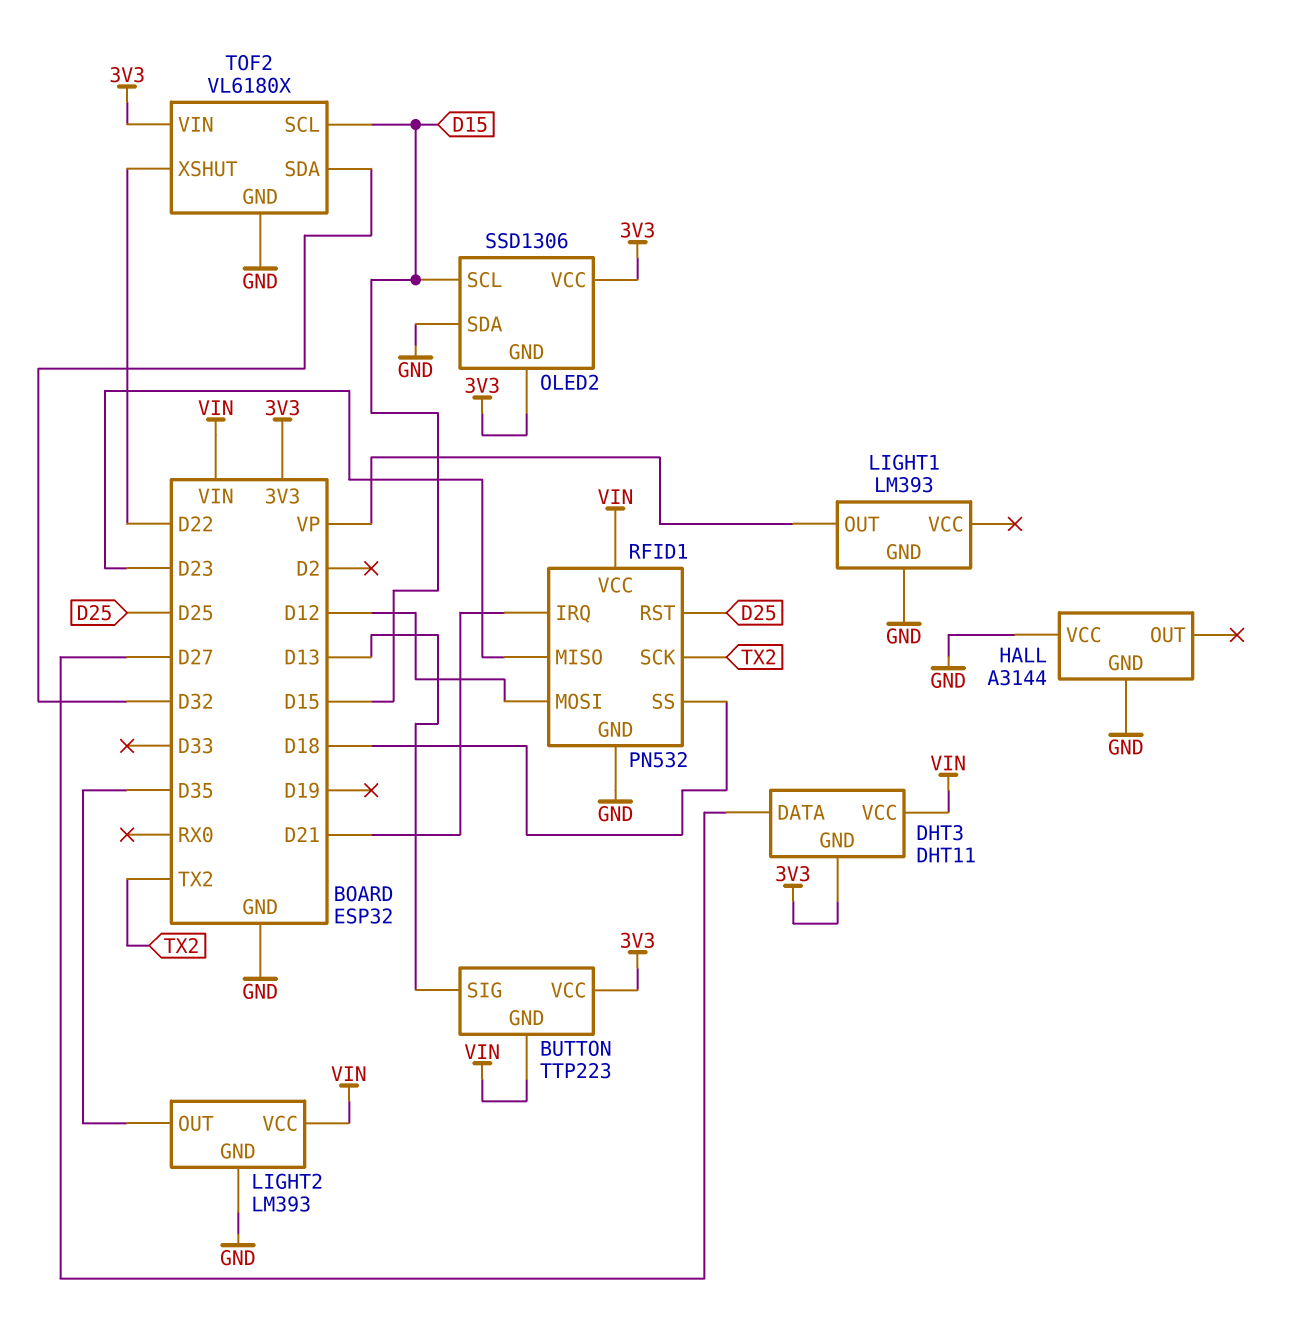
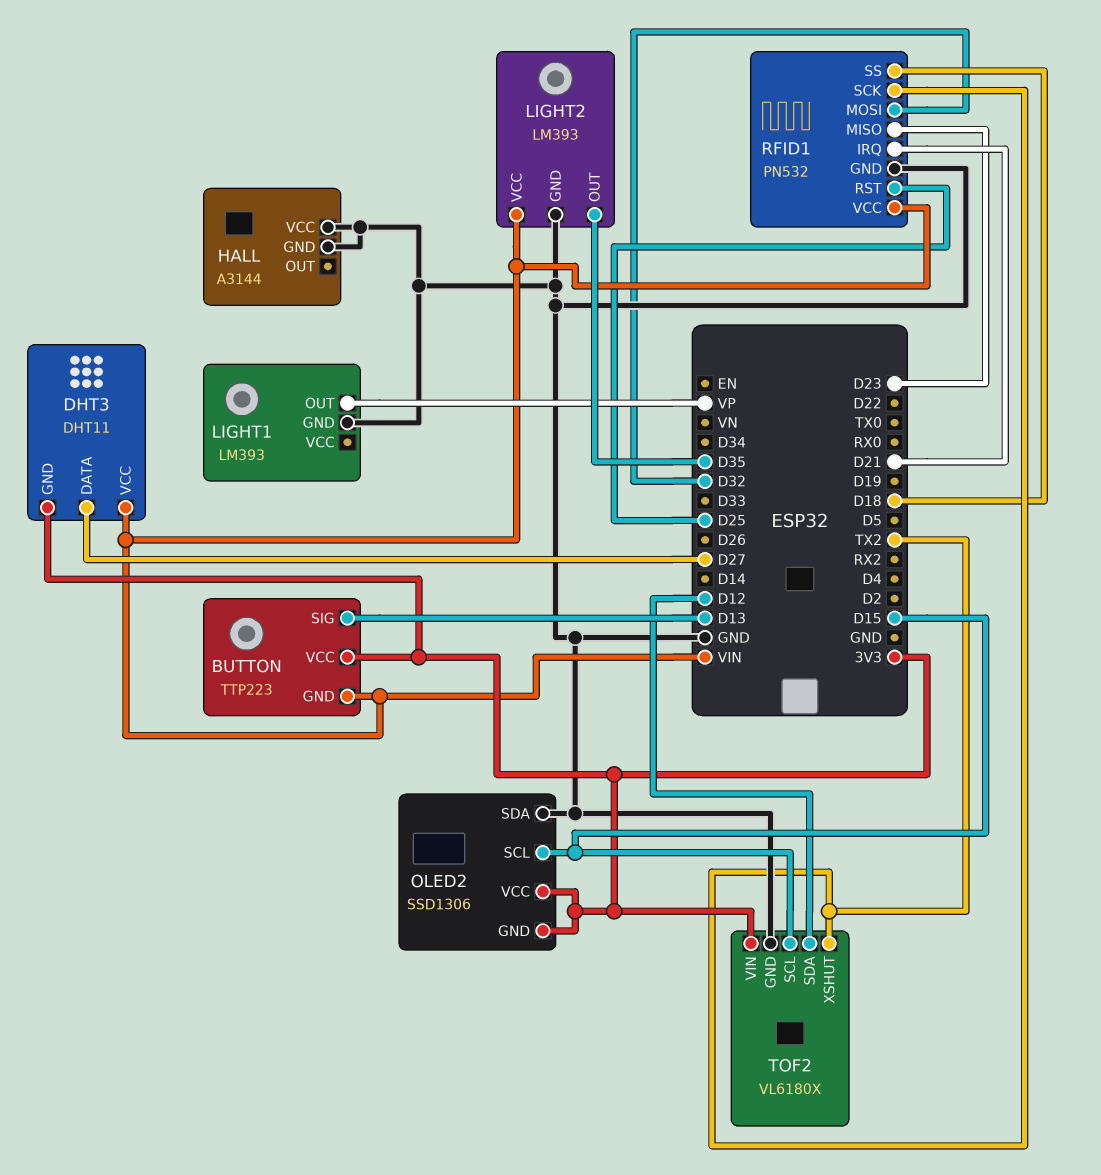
RFID1 pin MOSI: D12 -> D32
TOF2 pin SDA: D32 -> D12
TOF2 pin XSHUT: D22 -> TX2

